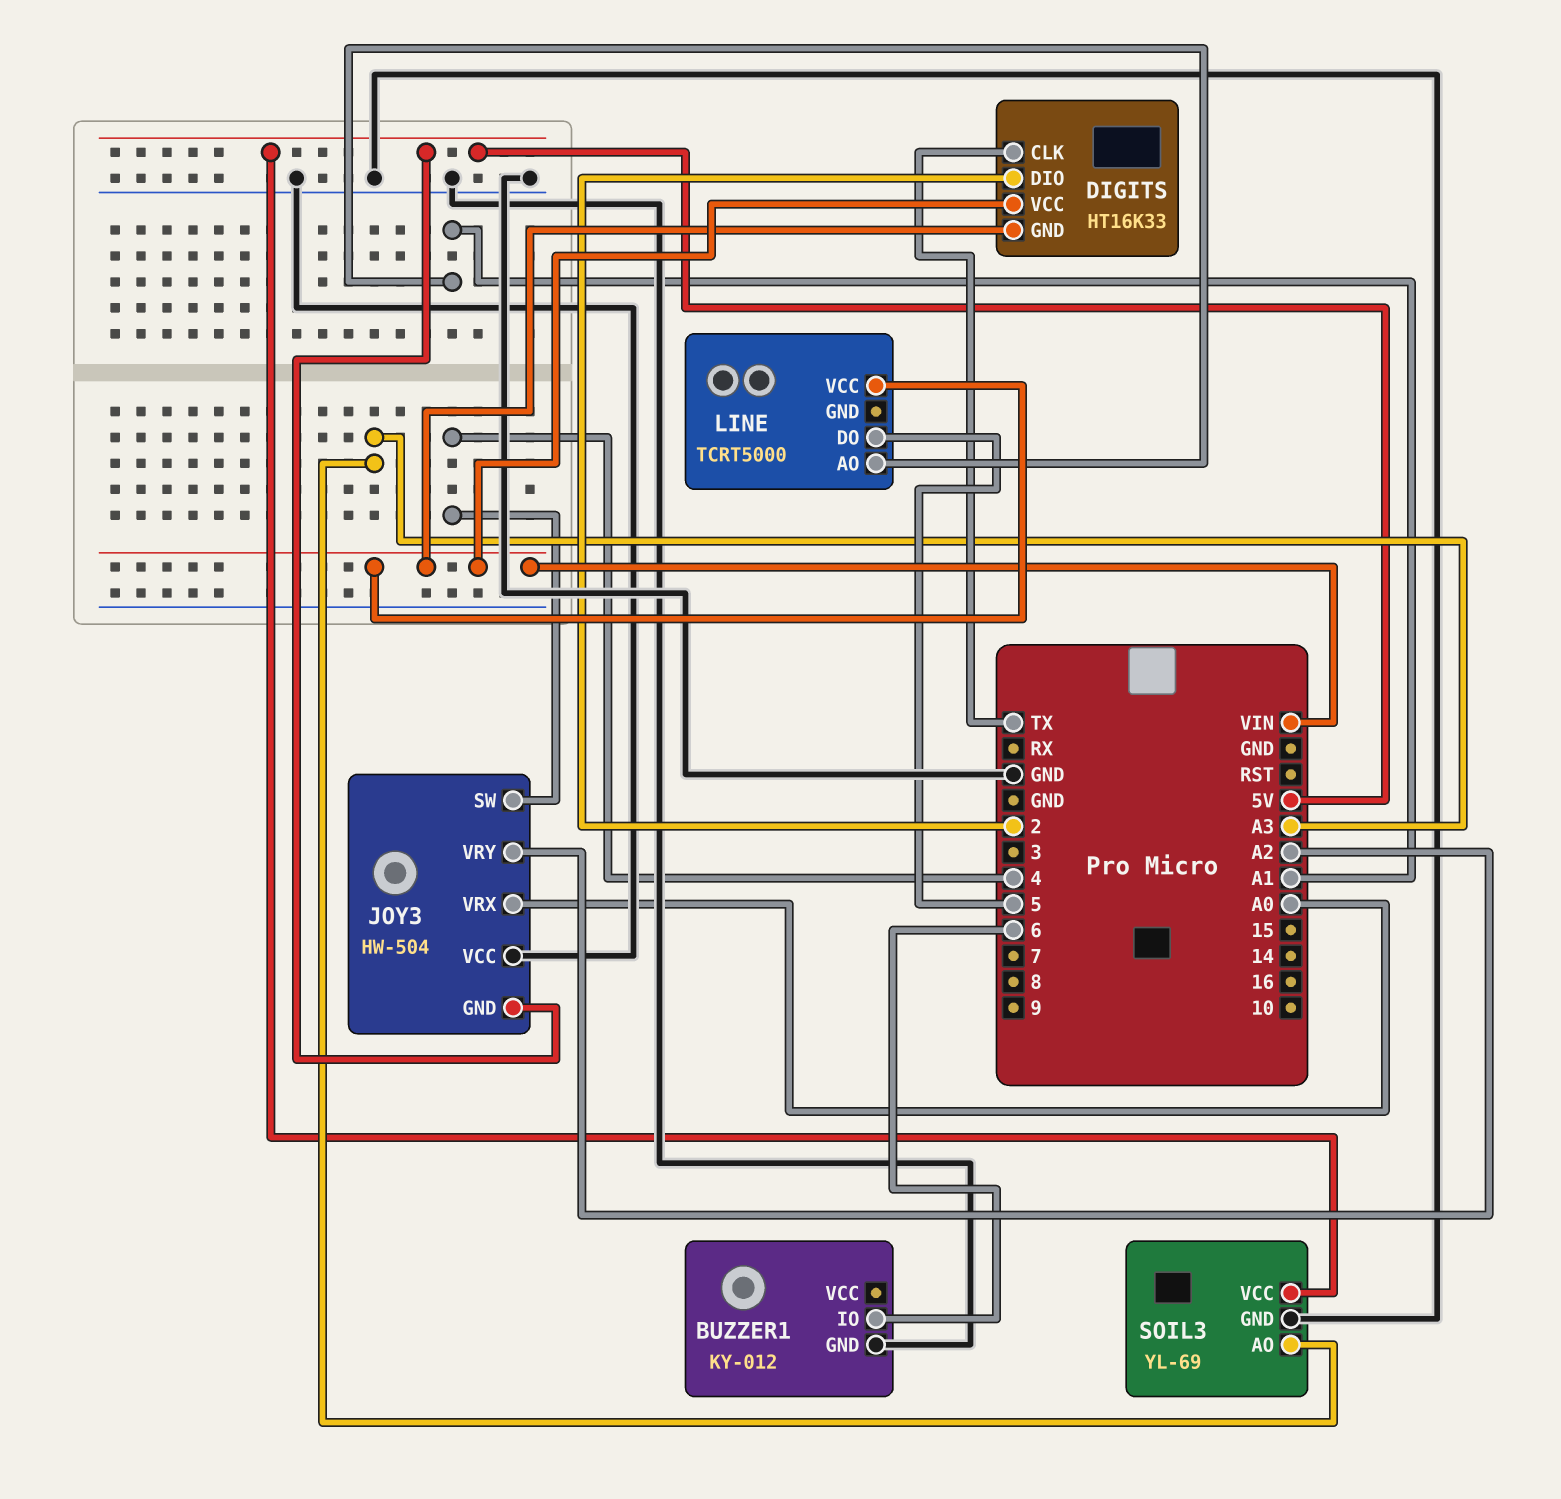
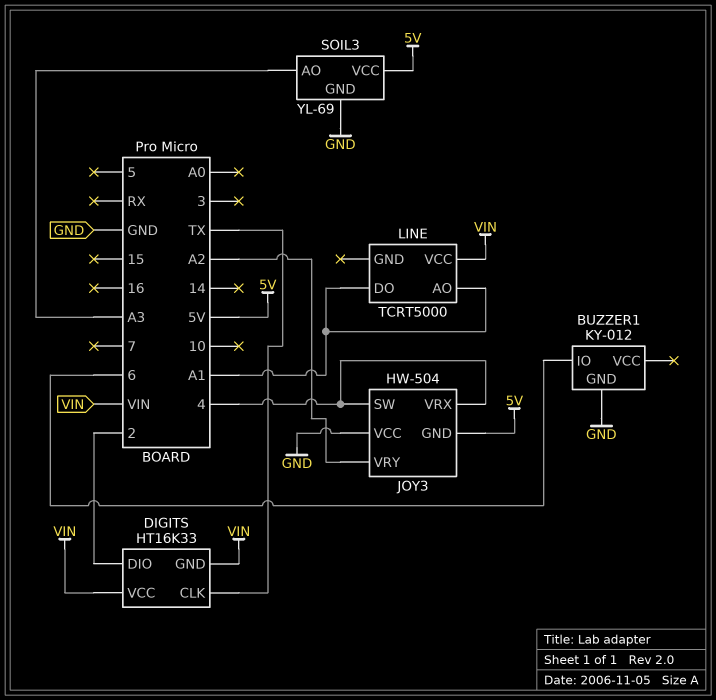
JOY3 pin VRX: A0 -> 4
LINE pin DO: 5 -> A1

